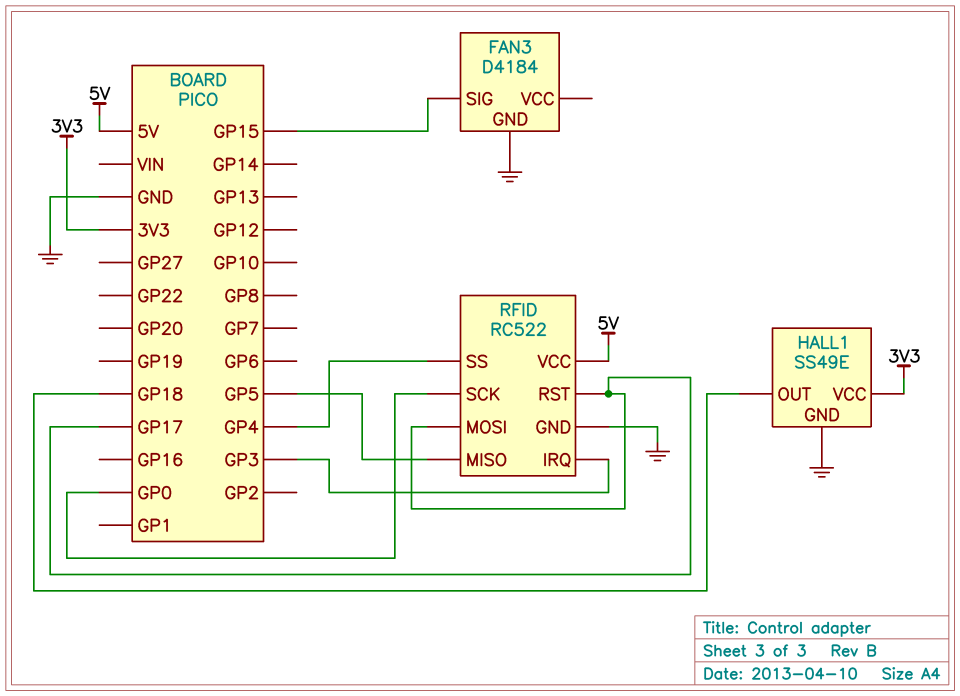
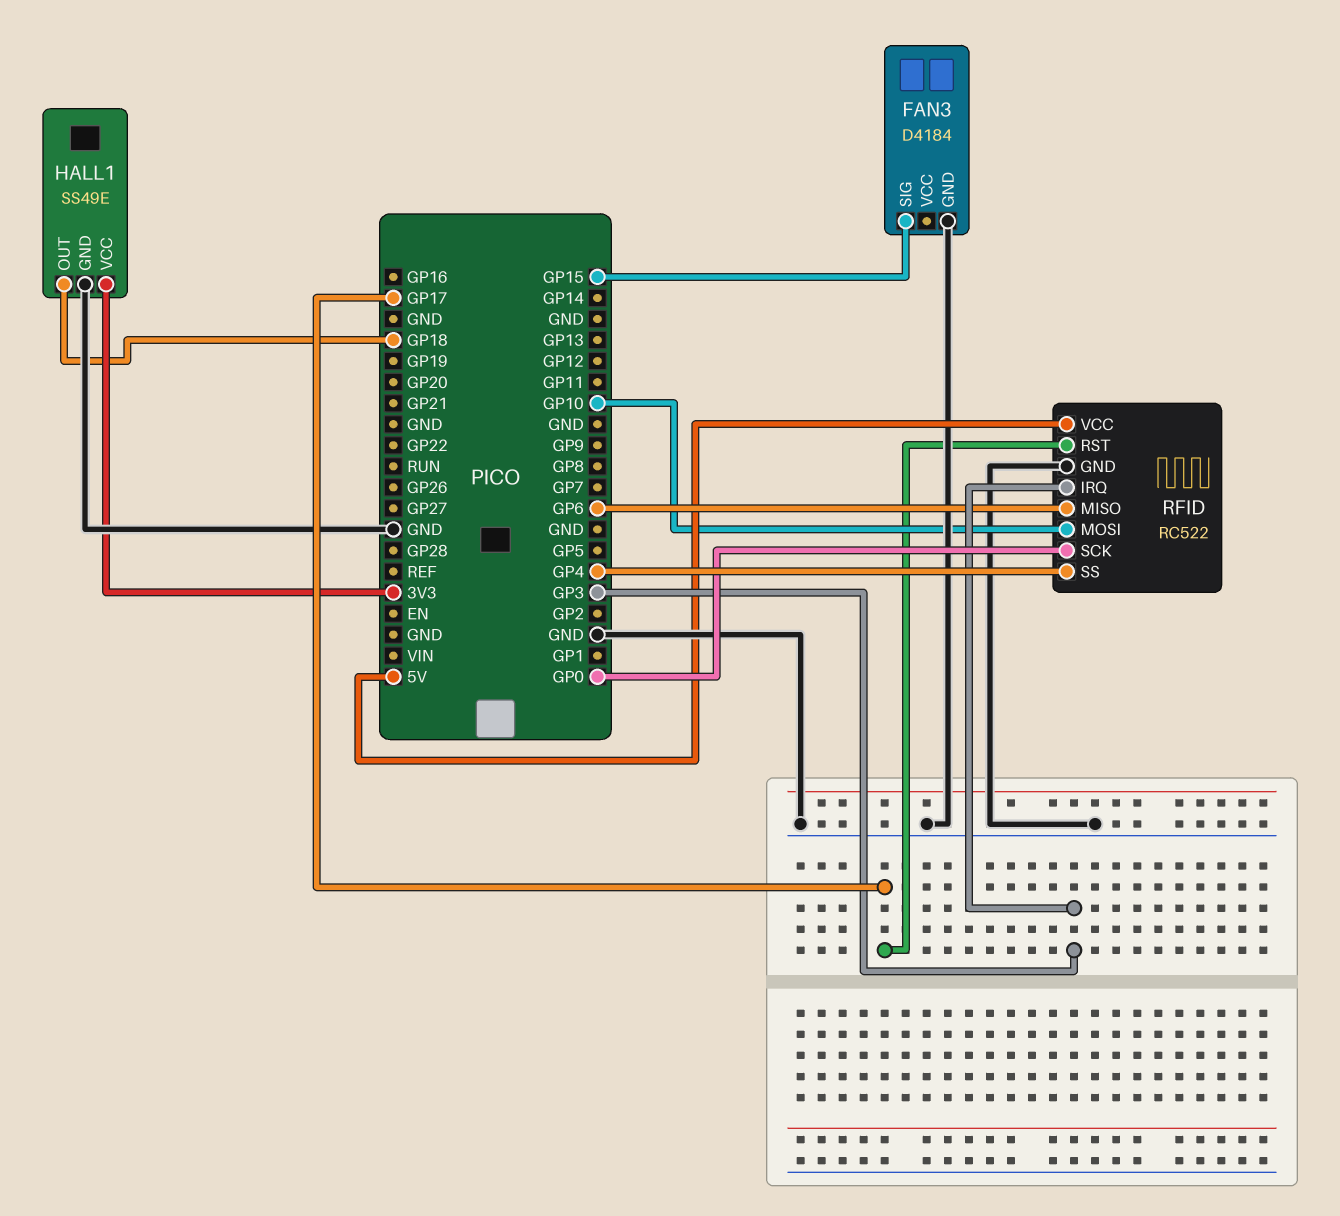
RFID pin MISO: GP5 -> GP6
RFID pin MOSI: GP17 -> GP10

